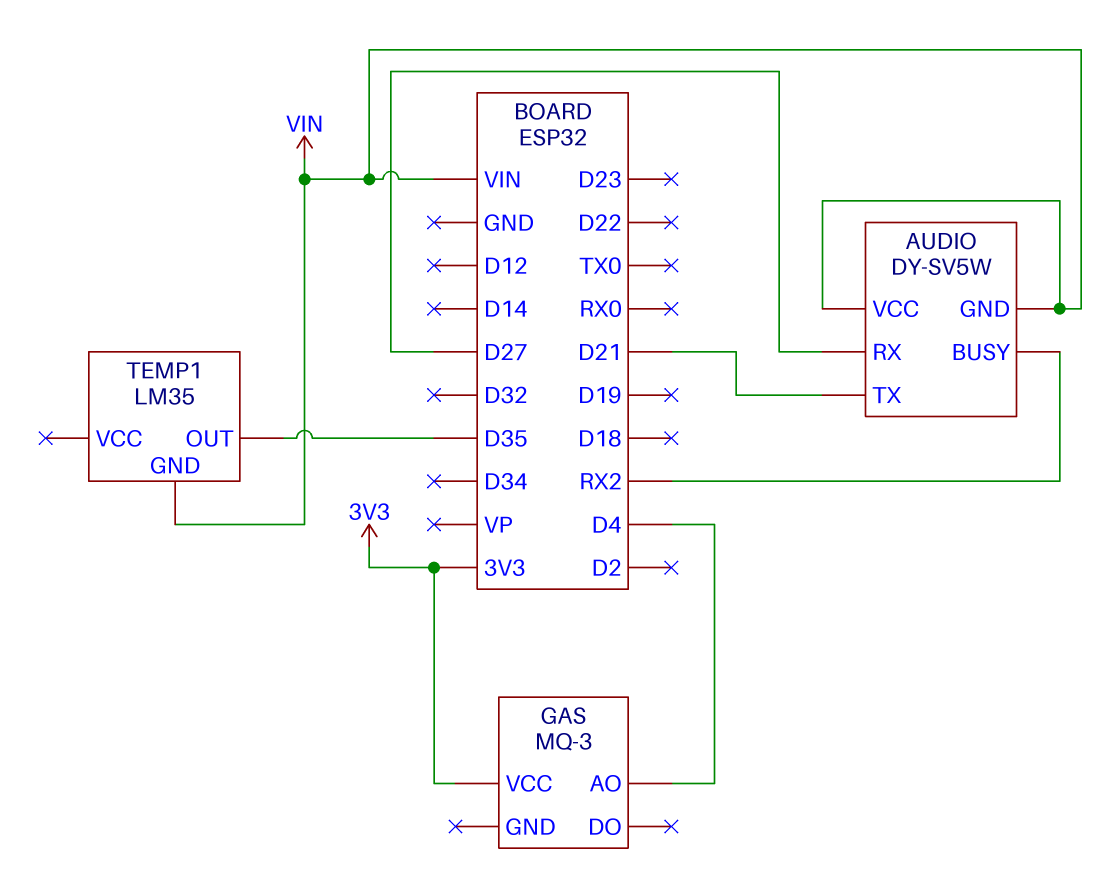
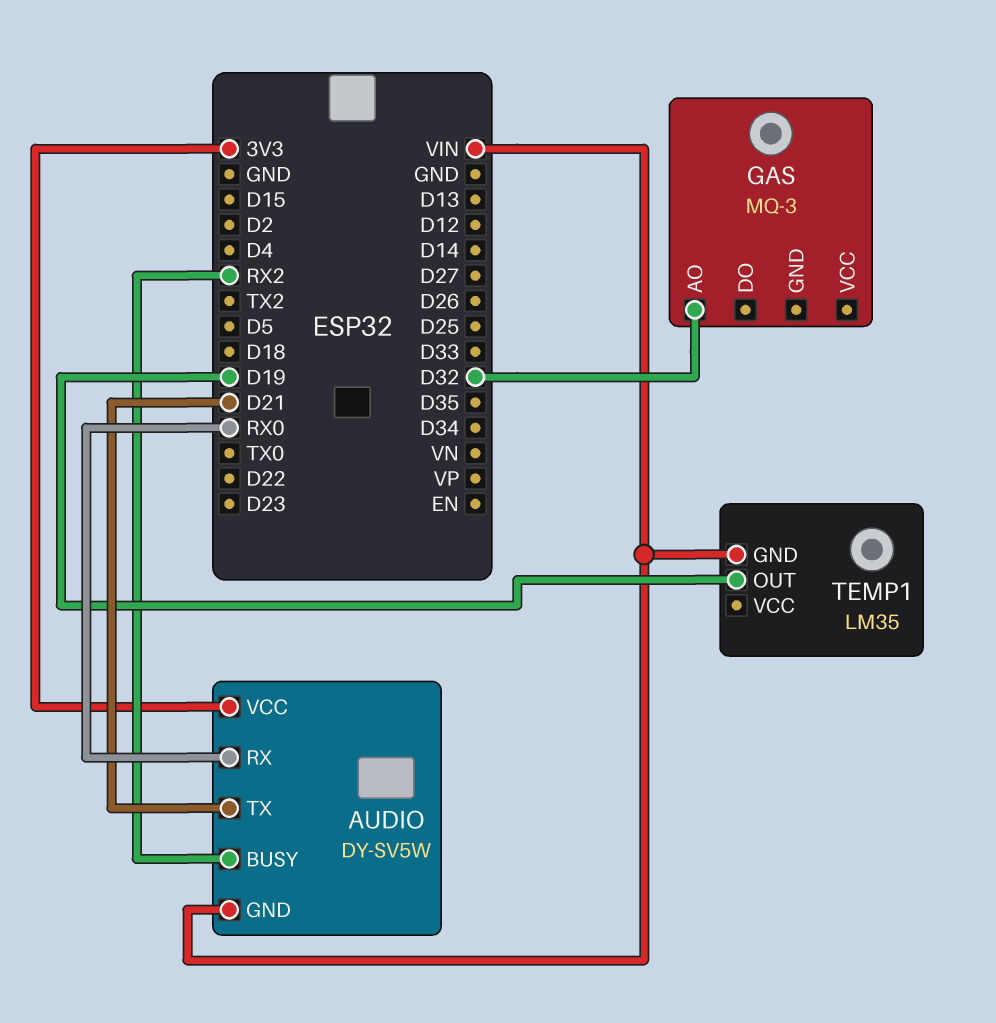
AUDIO pin RX: D27 -> RX0
AUDIO pin VCC: VIN -> 3V3
GAS pin AO: D4 -> D32
GAS pin VCC: 3V3 -> none
TEMP1 pin OUT: D35 -> D19

